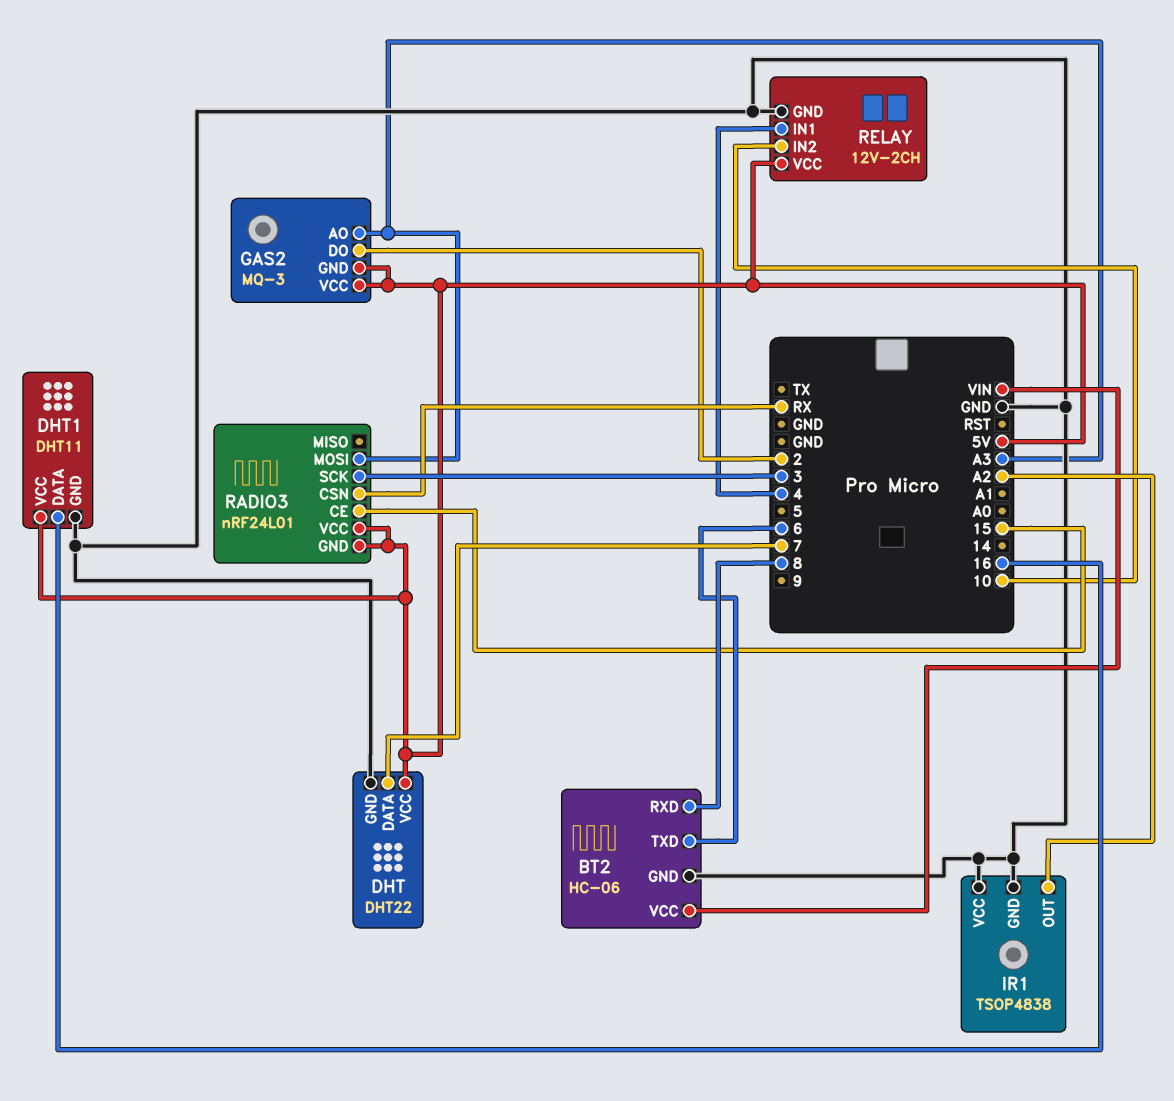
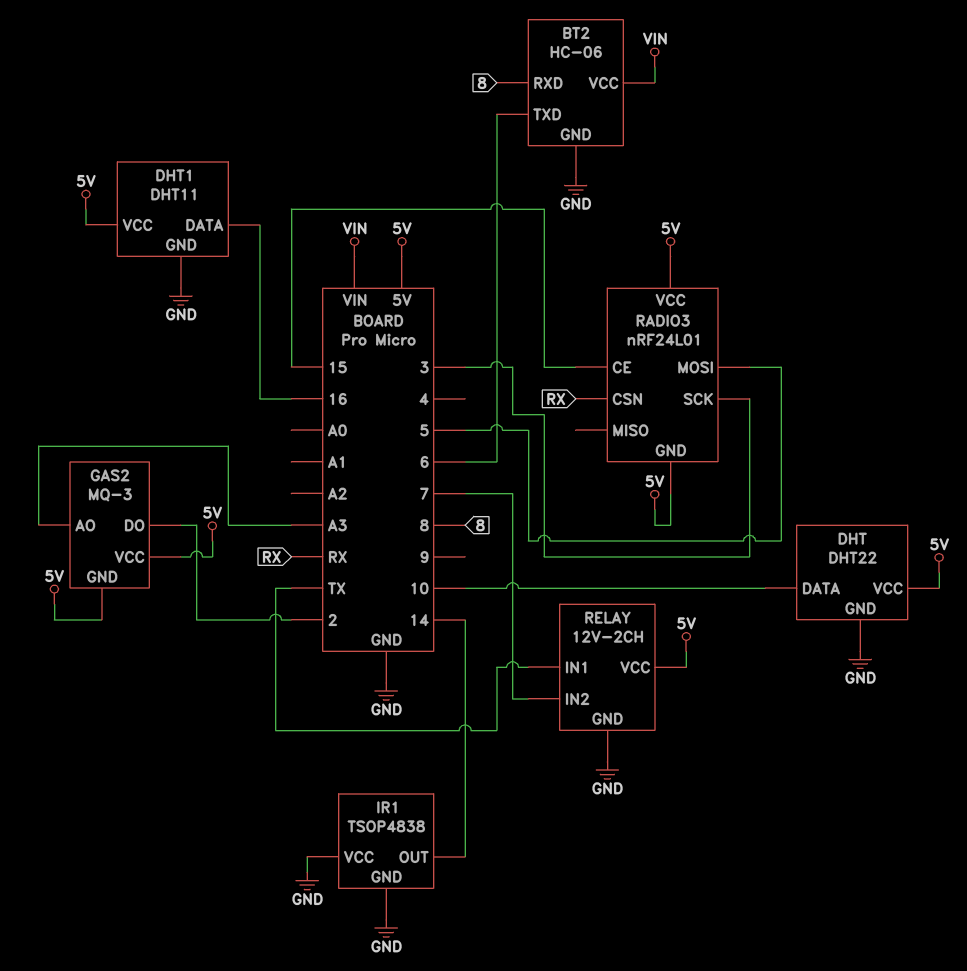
DHT pin DATA: 7 -> 10
IR1 pin OUT: A2 -> 14
RADIO3 pin MOSI: A3 -> 5
RELAY pin IN1: 4 -> TX
RELAY pin IN2: 10 -> 7

